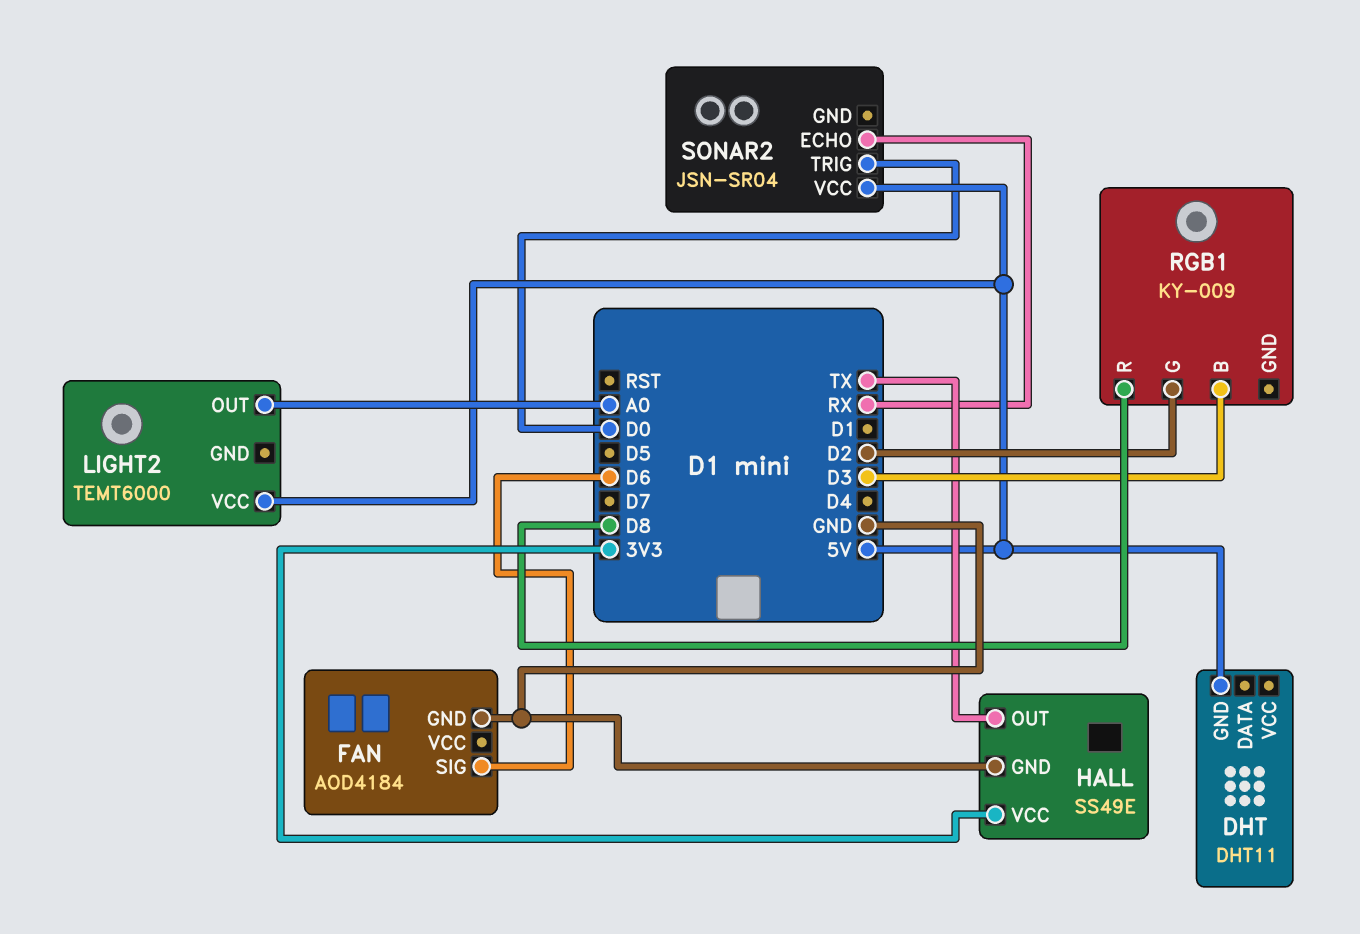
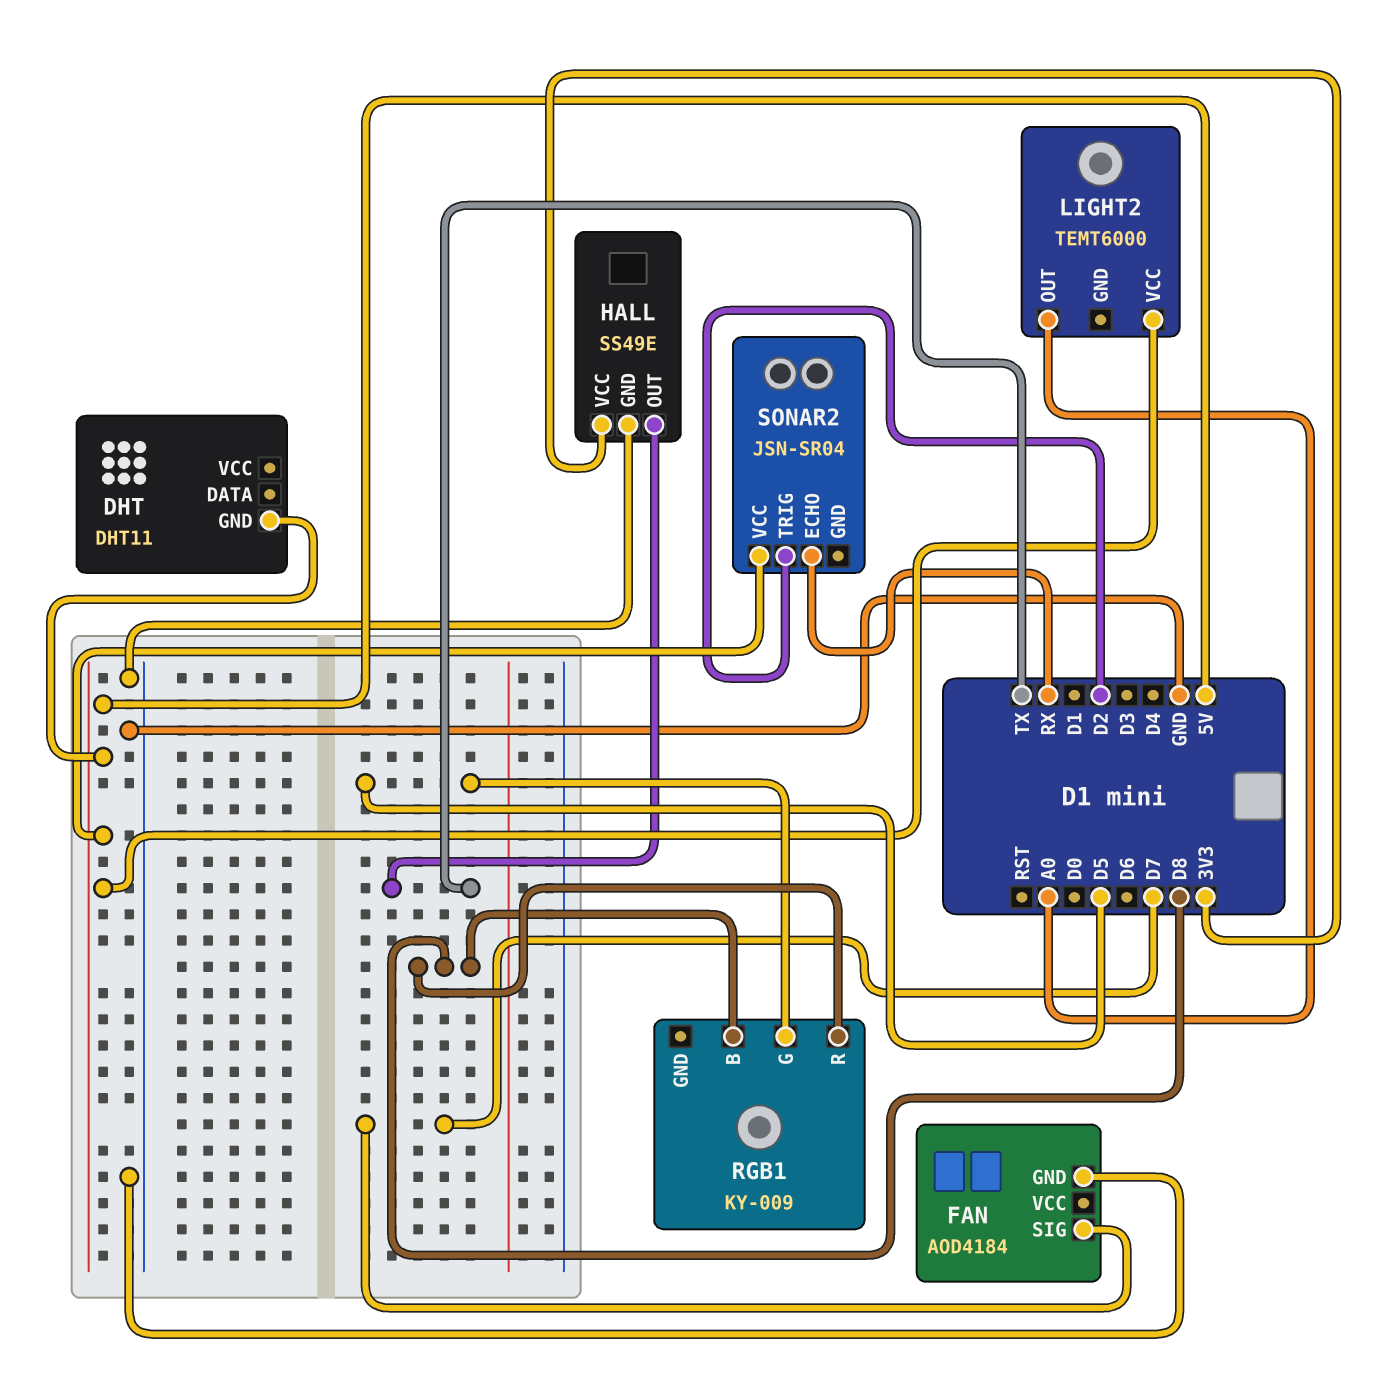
FAN pin SIG: D6 -> D7
RGB1 pin B: D3 -> D8
RGB1 pin G: D2 -> D5
SONAR2 pin TRIG: D0 -> D2

